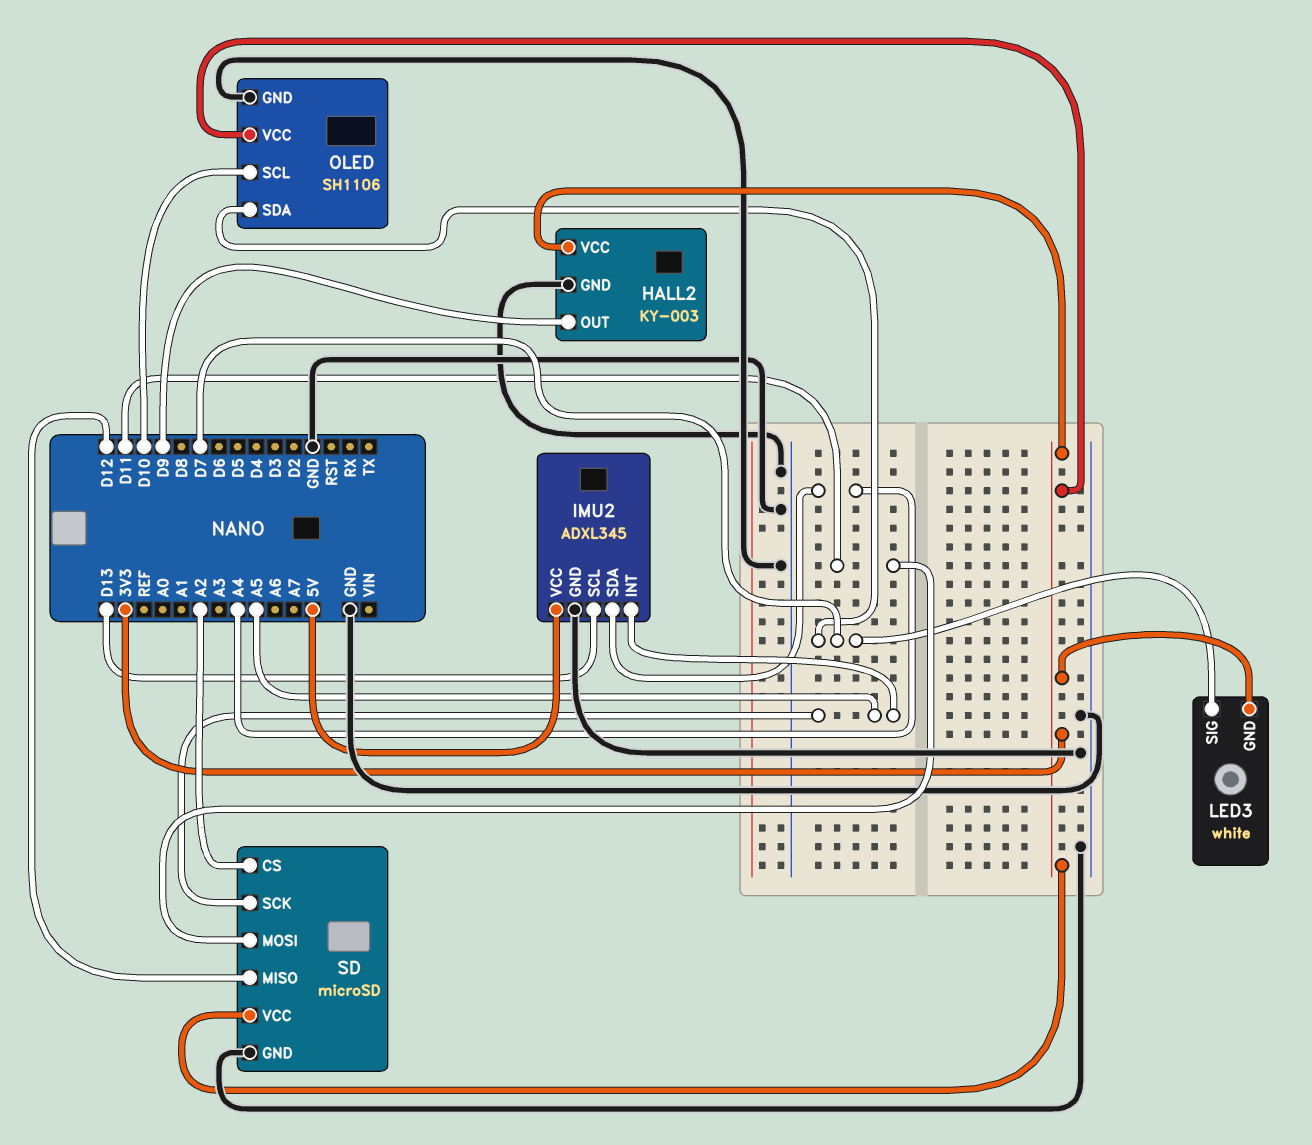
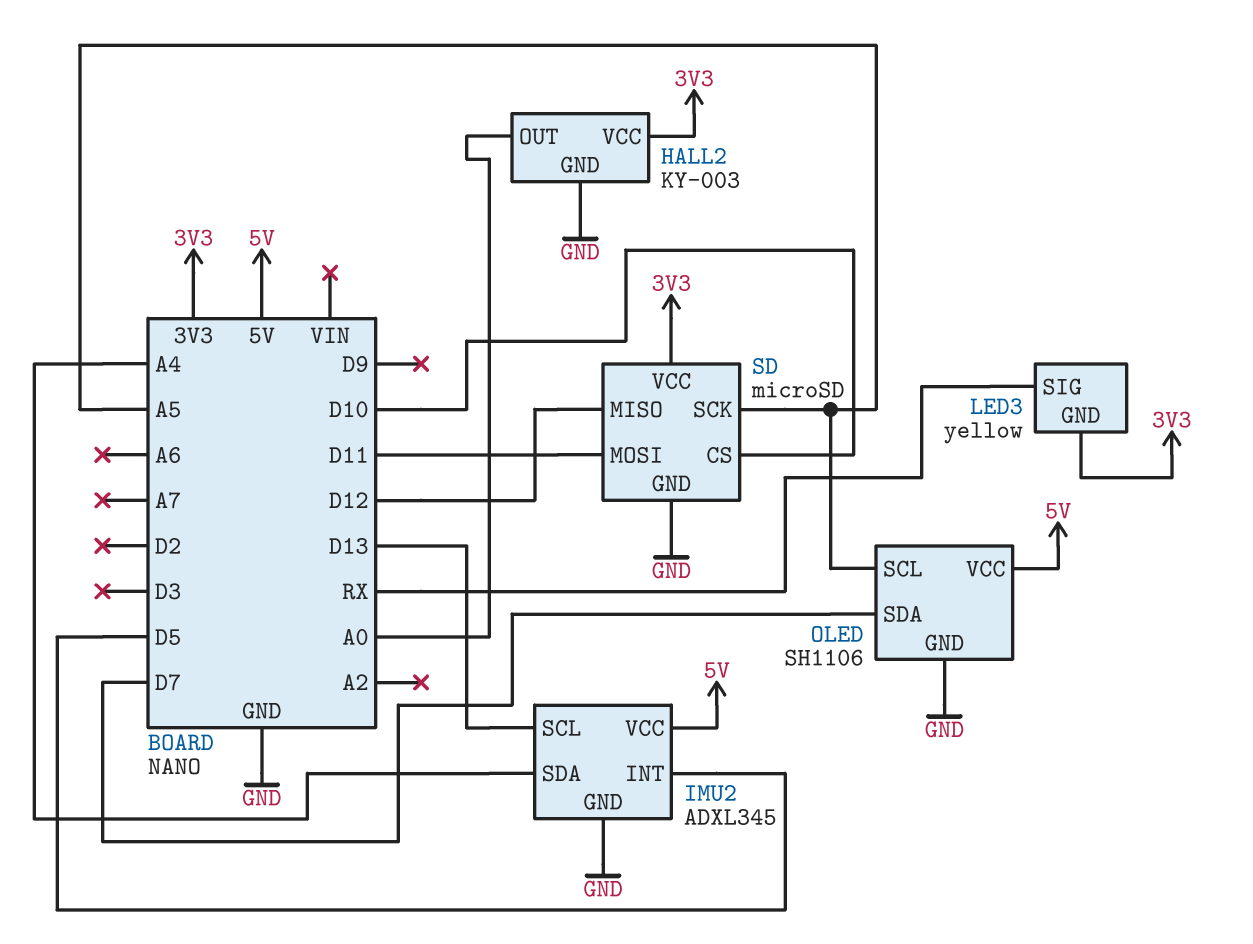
HALL2 pin OUT: D9 -> A0
IMU2 pin INT: A5 -> D5
LED3: white -> yellow
LED3 pin SIG: D7 -> RX
OLED pin SCL: D10 -> A5
OLED pin VCC: 3V3 -> 5V
SD pin CS: A2 -> D10

